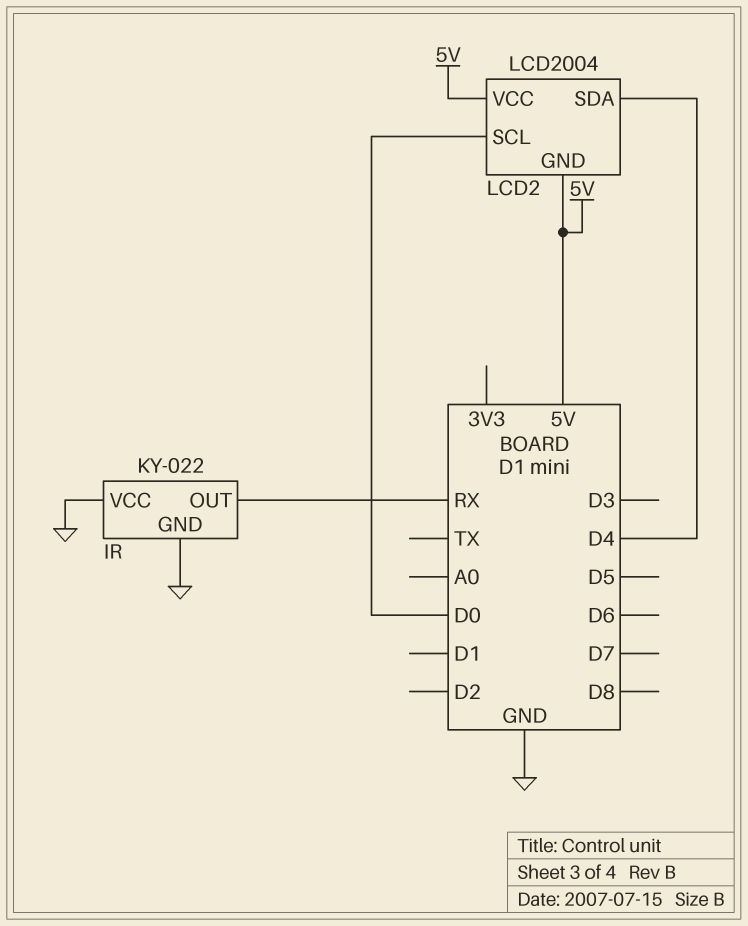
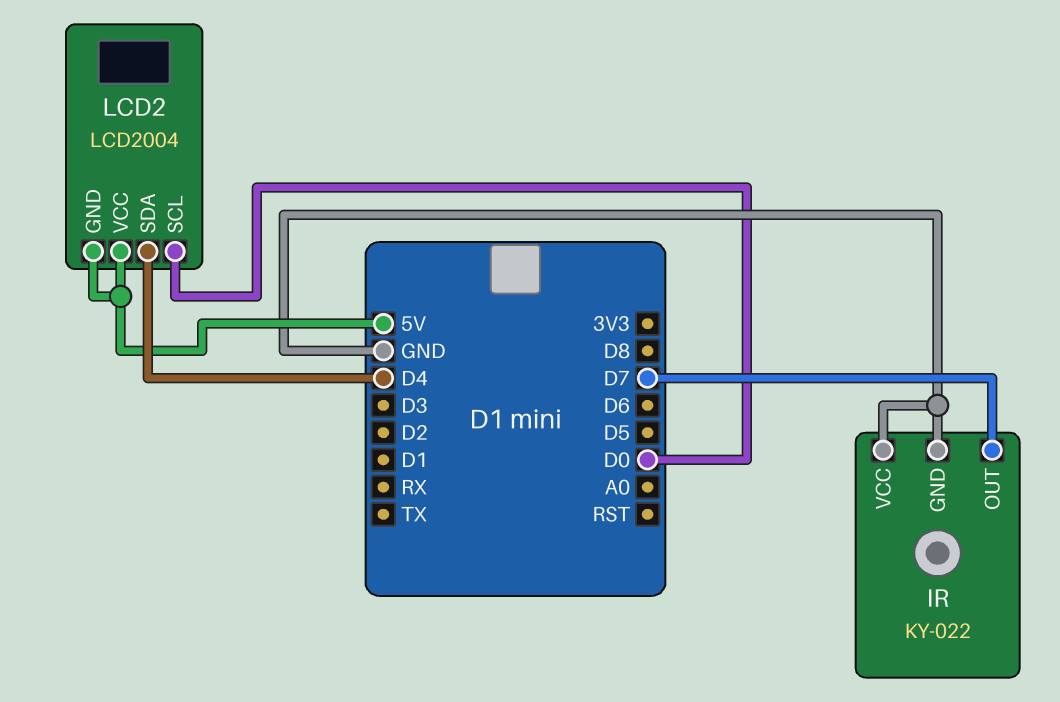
IR pin OUT: RX -> D7

